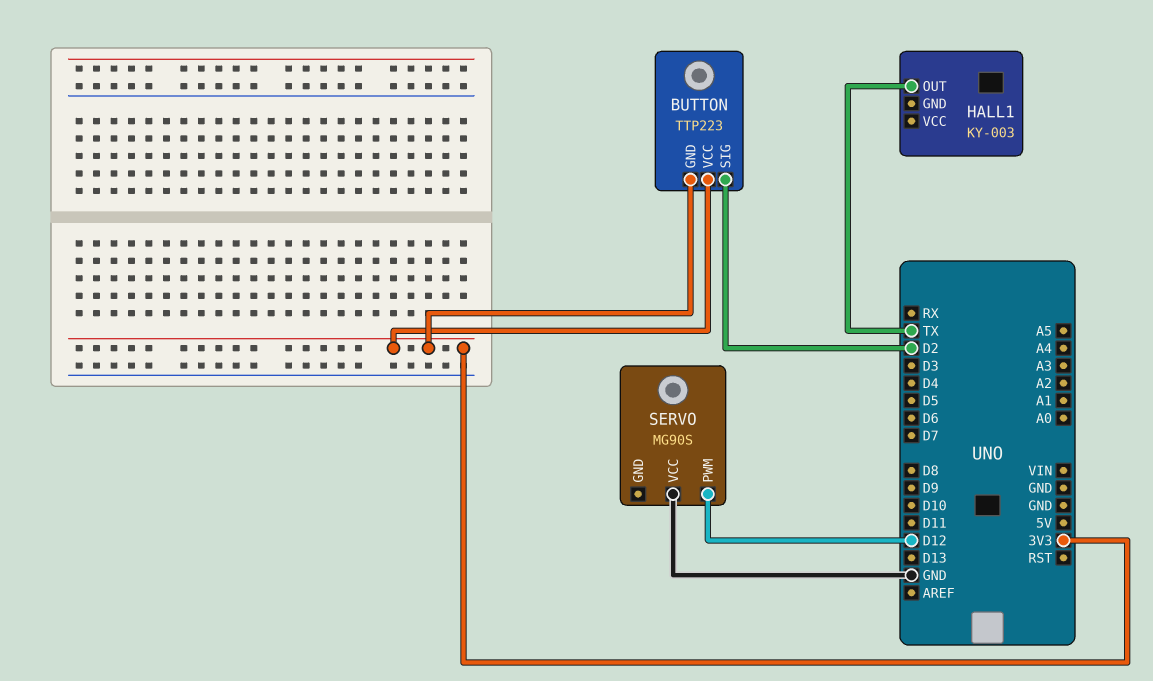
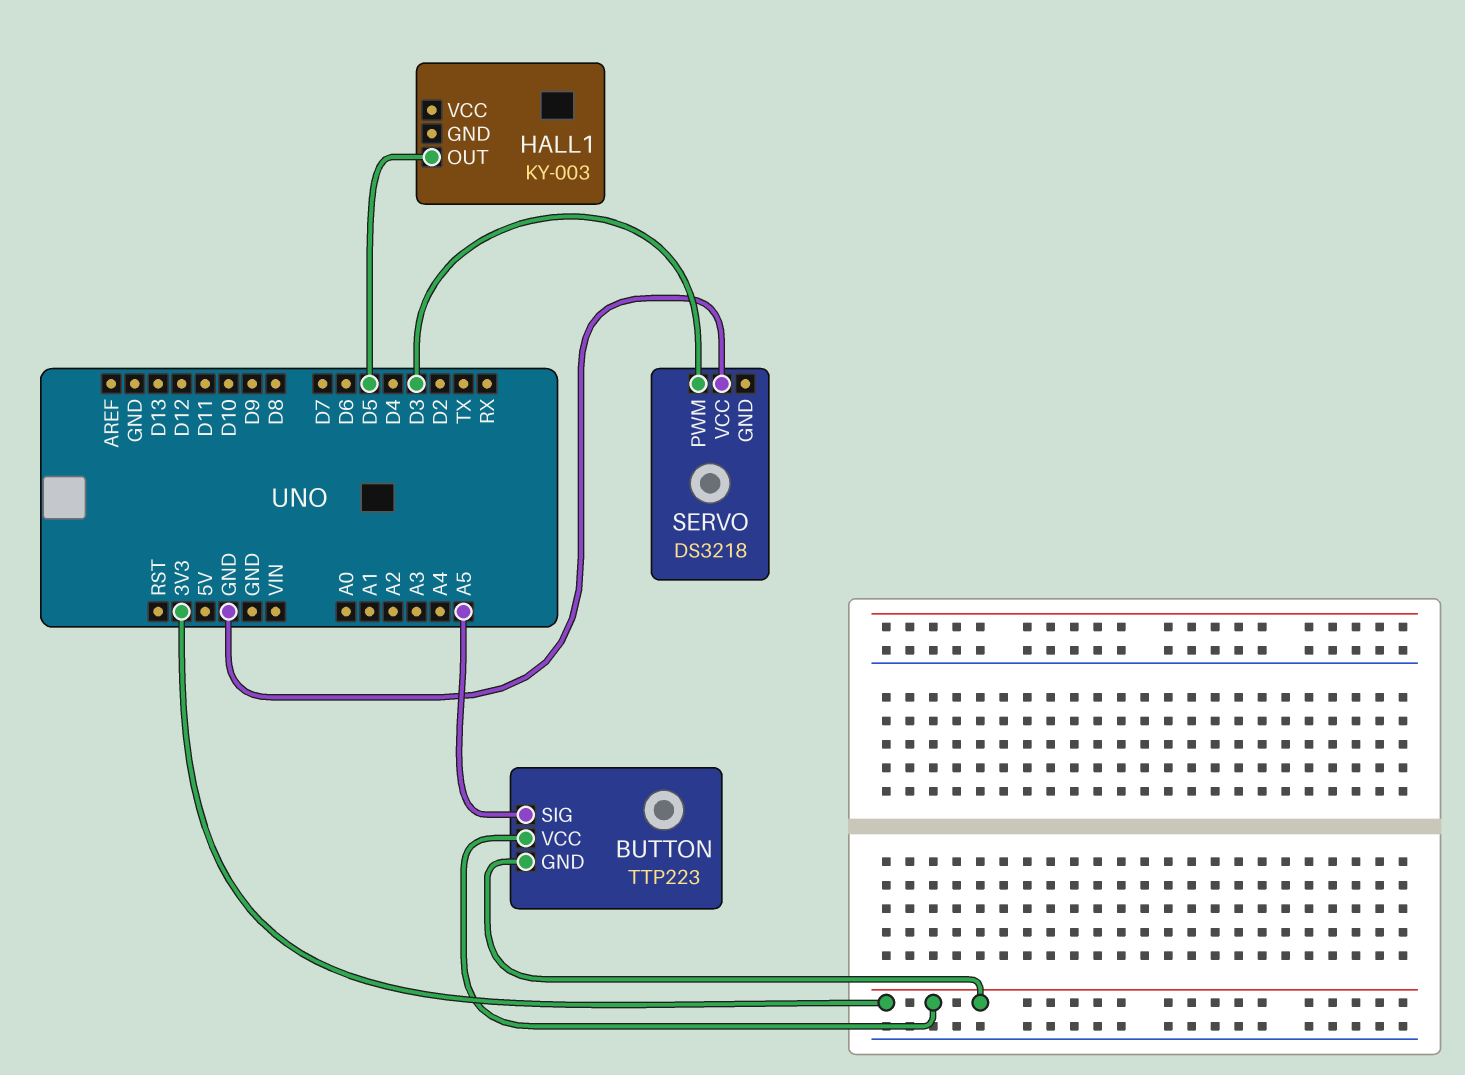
BUTTON pin SIG: D2 -> A5
HALL1 pin OUT: TX -> D5
SERVO: MG90S -> DS3218
SERVO pin PWM: D12 -> D3

